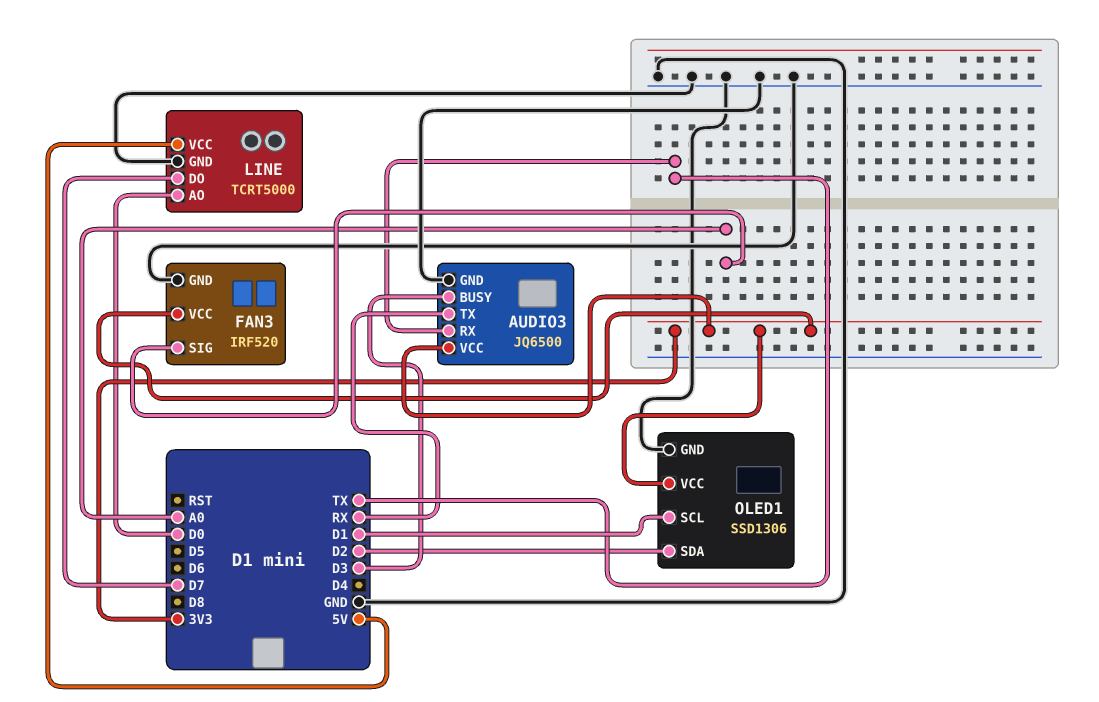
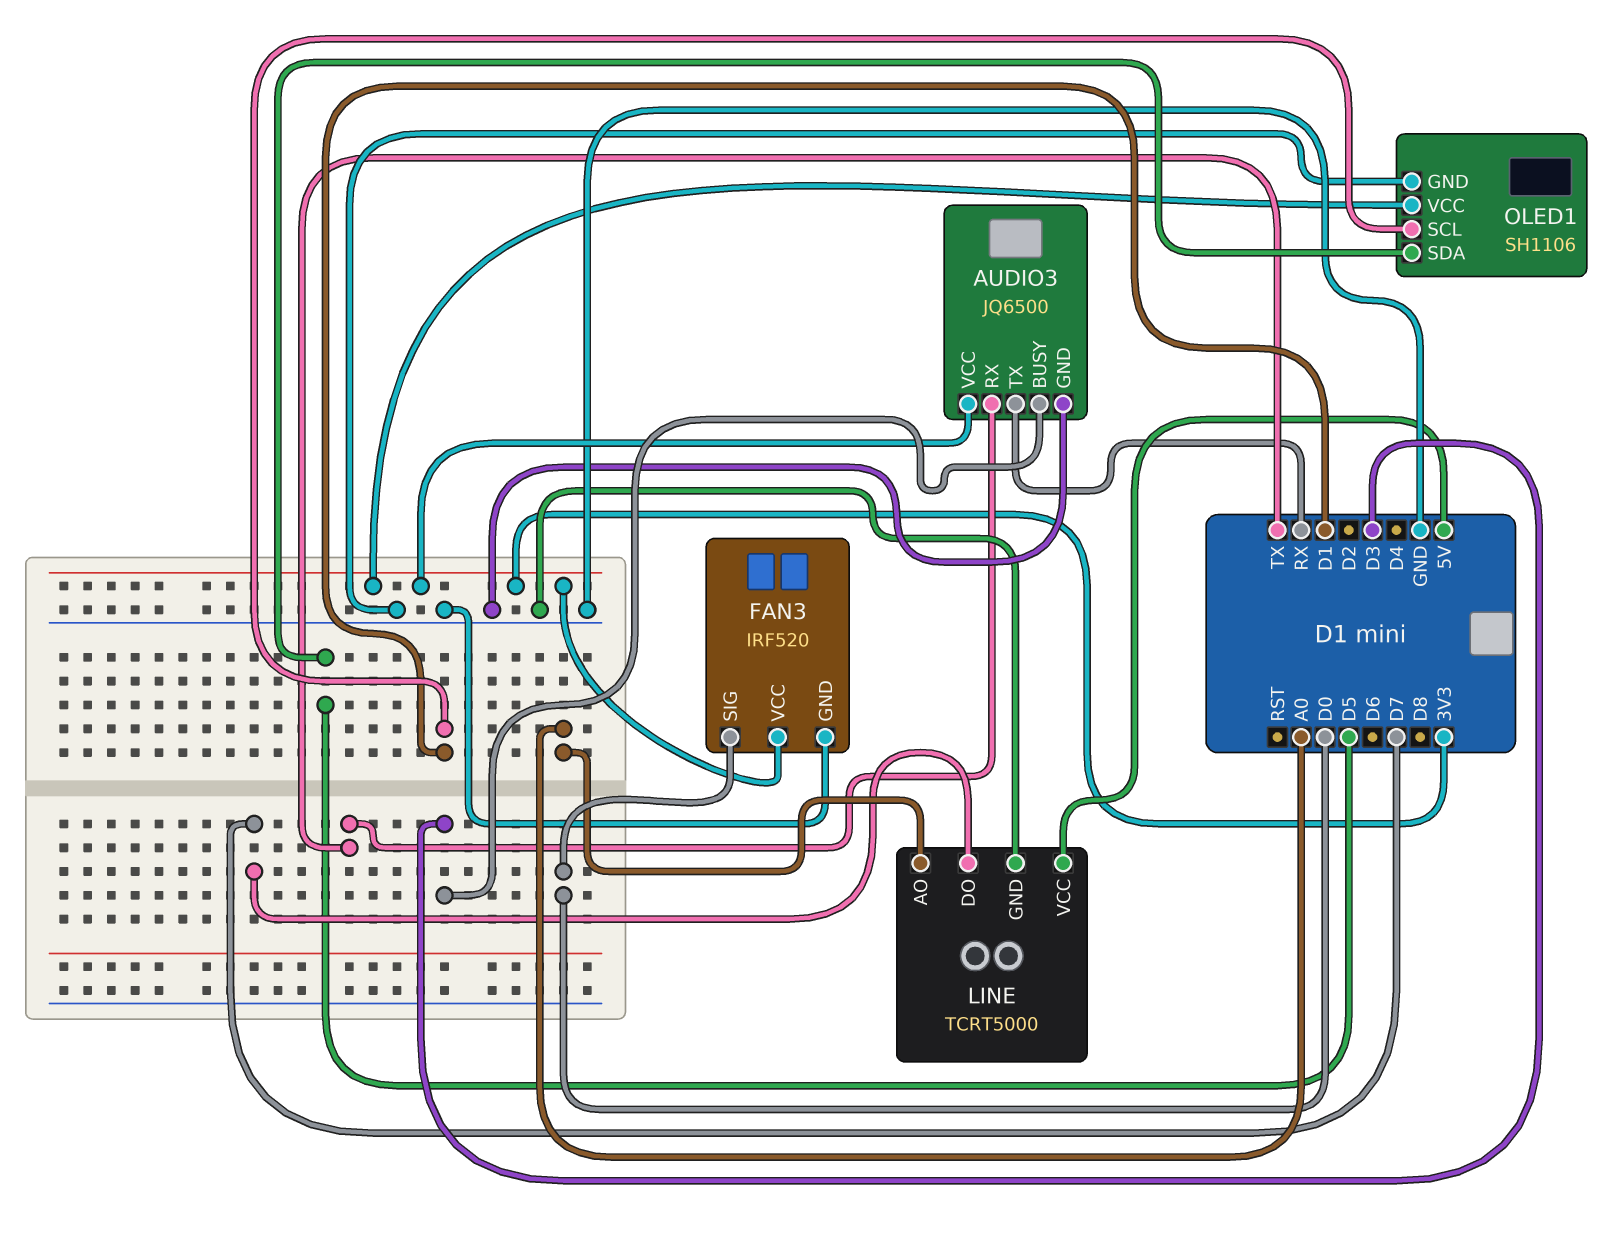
FAN3 pin SIG: A0 -> D0
LINE pin AO: D0 -> A0
OLED1: SSD1306 -> SH1106
OLED1 pin SDA: D2 -> D5

